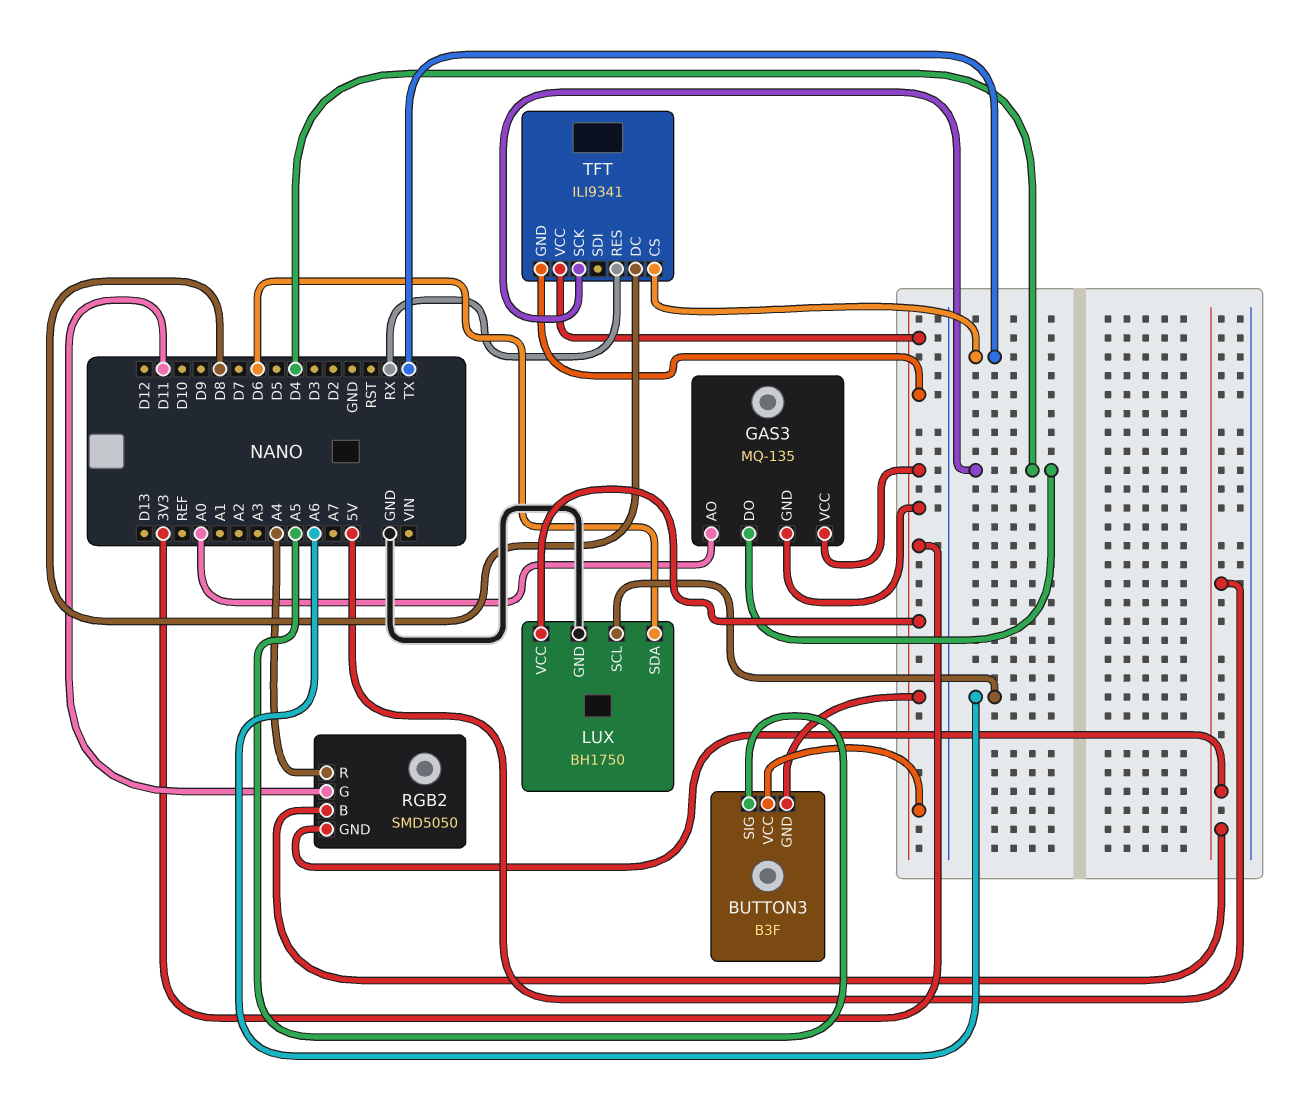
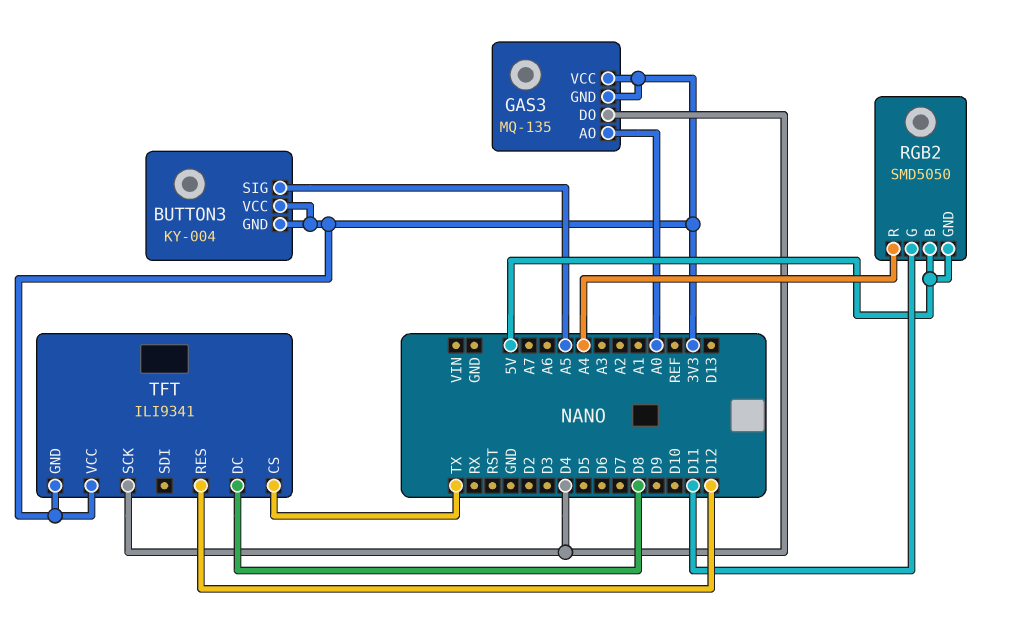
BUTTON3: B3F -> KY-004
LUX: BH1750 -> none
LUX pin GND: GND -> none
LUX pin SCL: A6 -> none
LUX pin SDA: D6 -> none
LUX pin VCC: 3V3 -> none
TFT pin RES: RX -> D12

